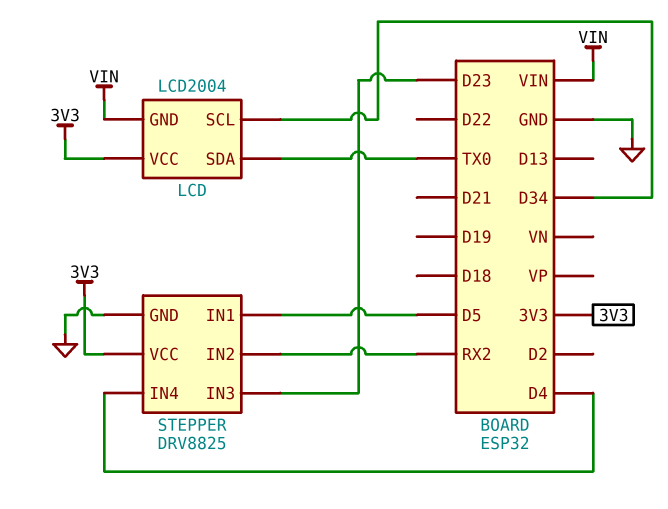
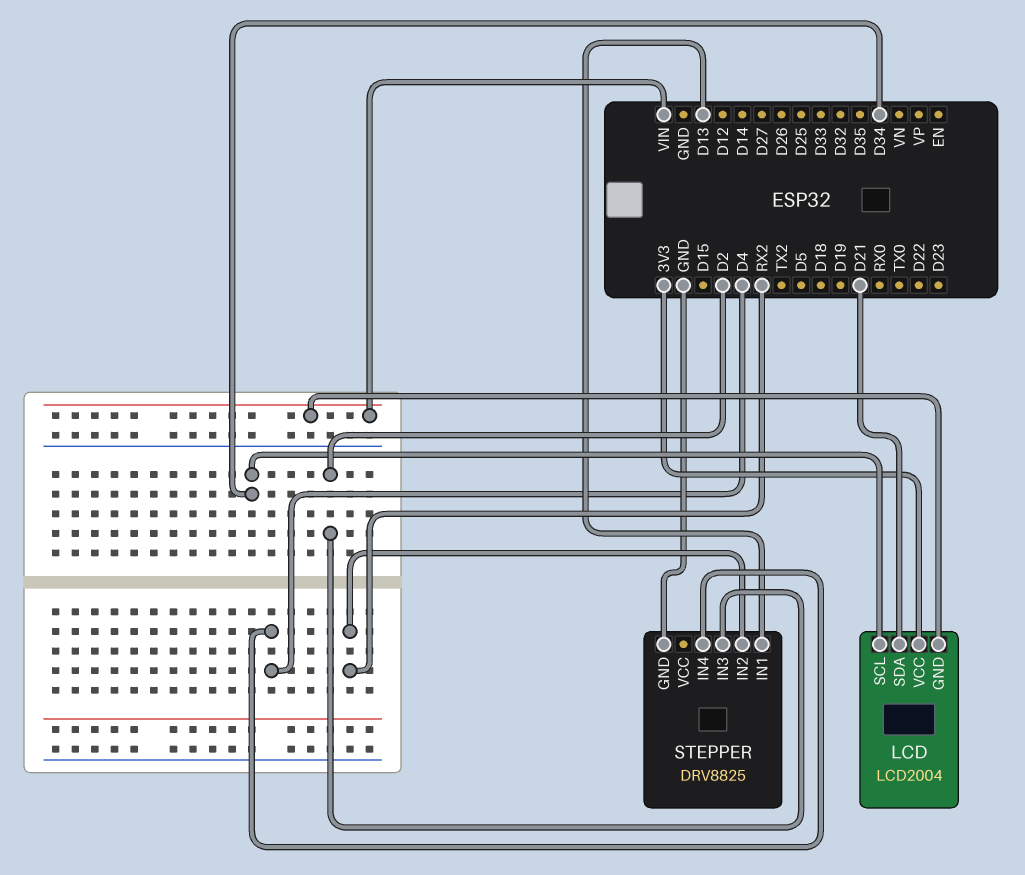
LCD pin SDA: TX0 -> D21
STEPPER pin IN1: D5 -> D13
STEPPER pin IN3: D23 -> D2
STEPPER pin VCC: 3V3 -> none

